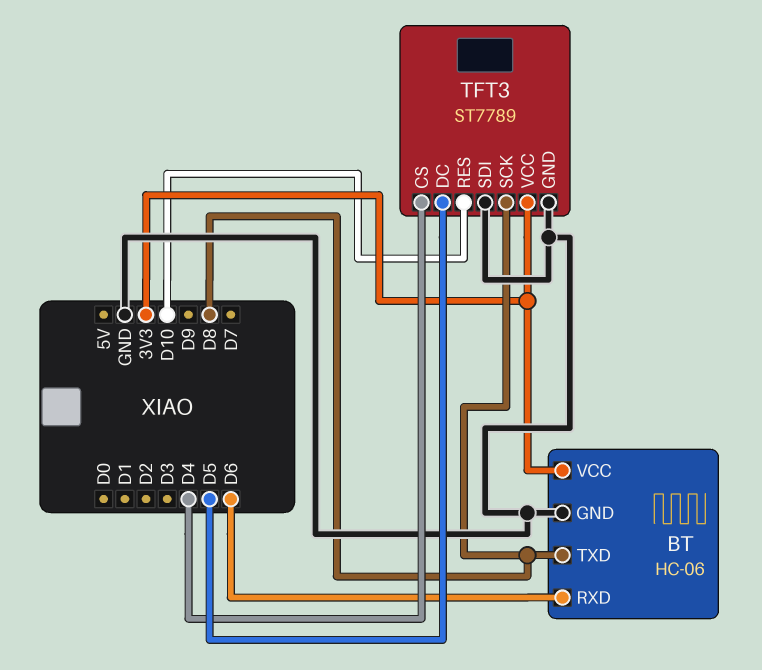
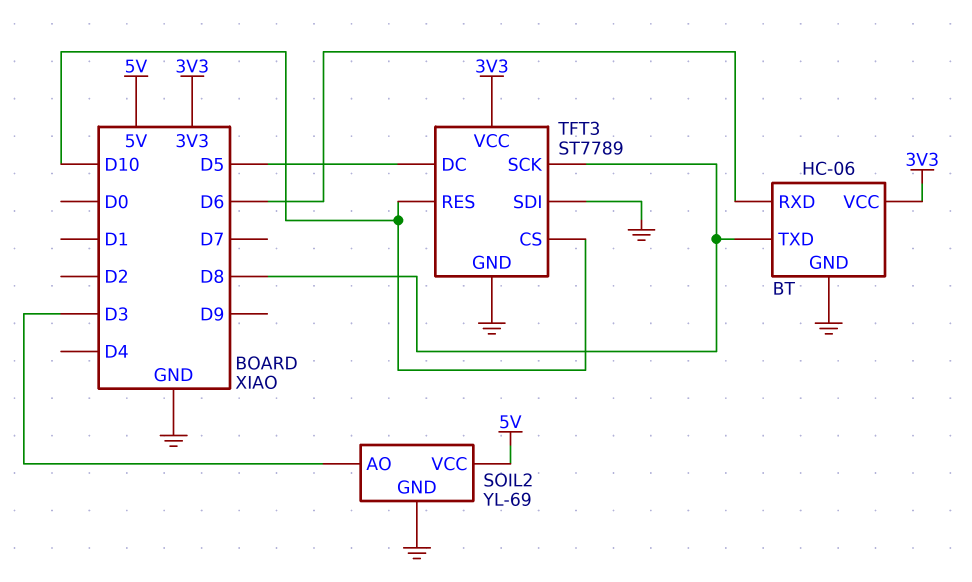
SOIL2: none -> YL-69
SOIL2 pin AO: none -> D3
SOIL2 pin GND: none -> GND
SOIL2 pin VCC: none -> 5V
TFT3 pin CS: D4 -> D10

